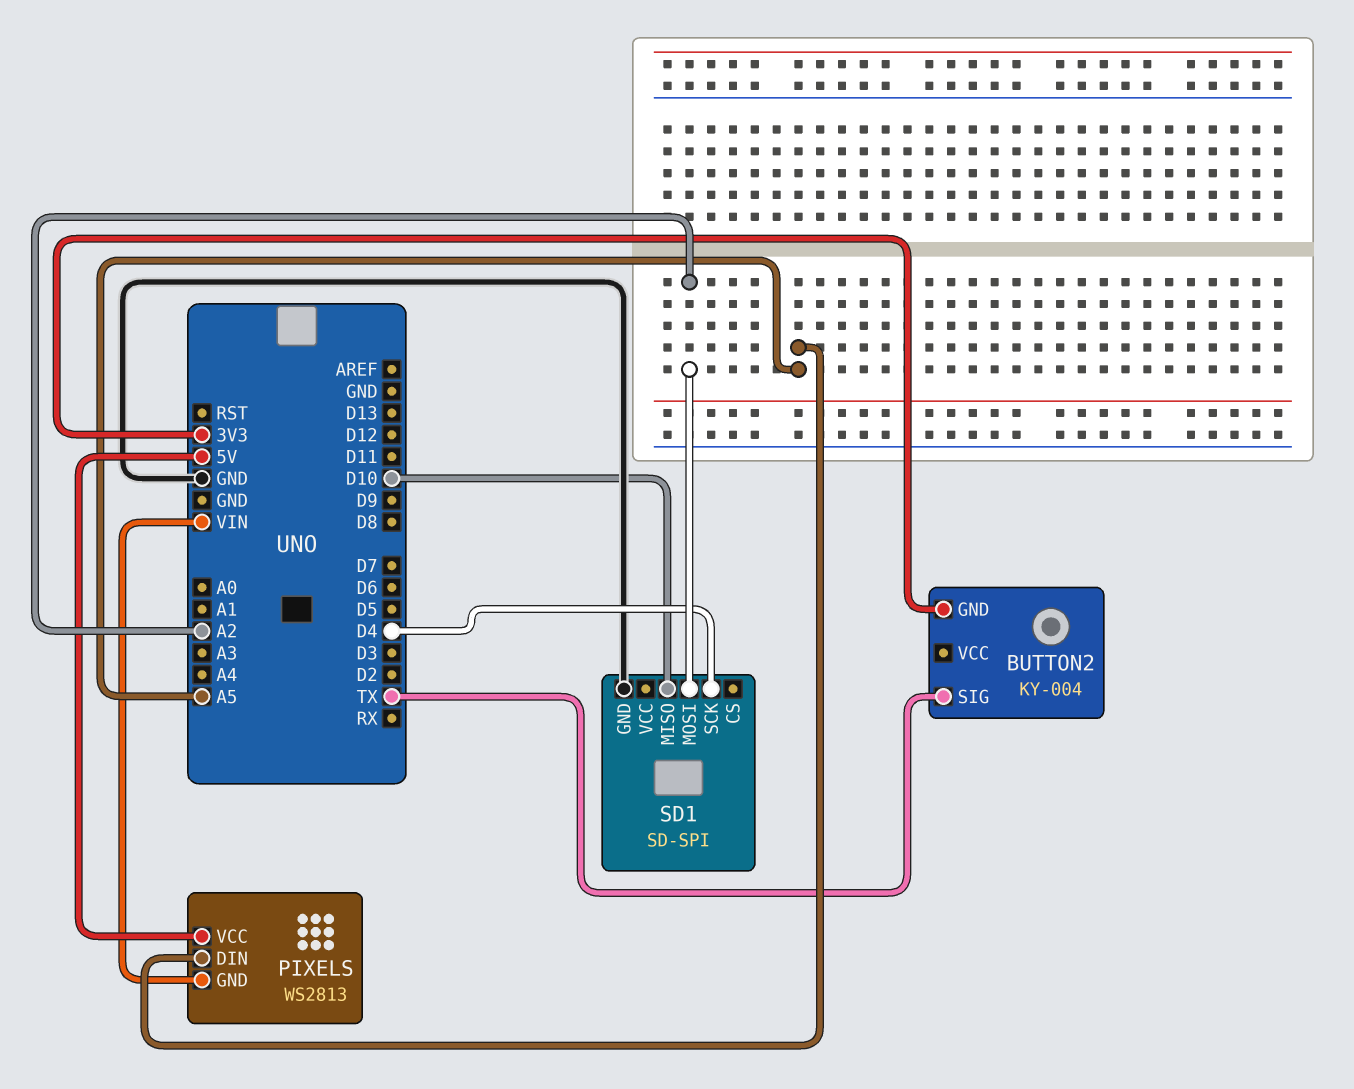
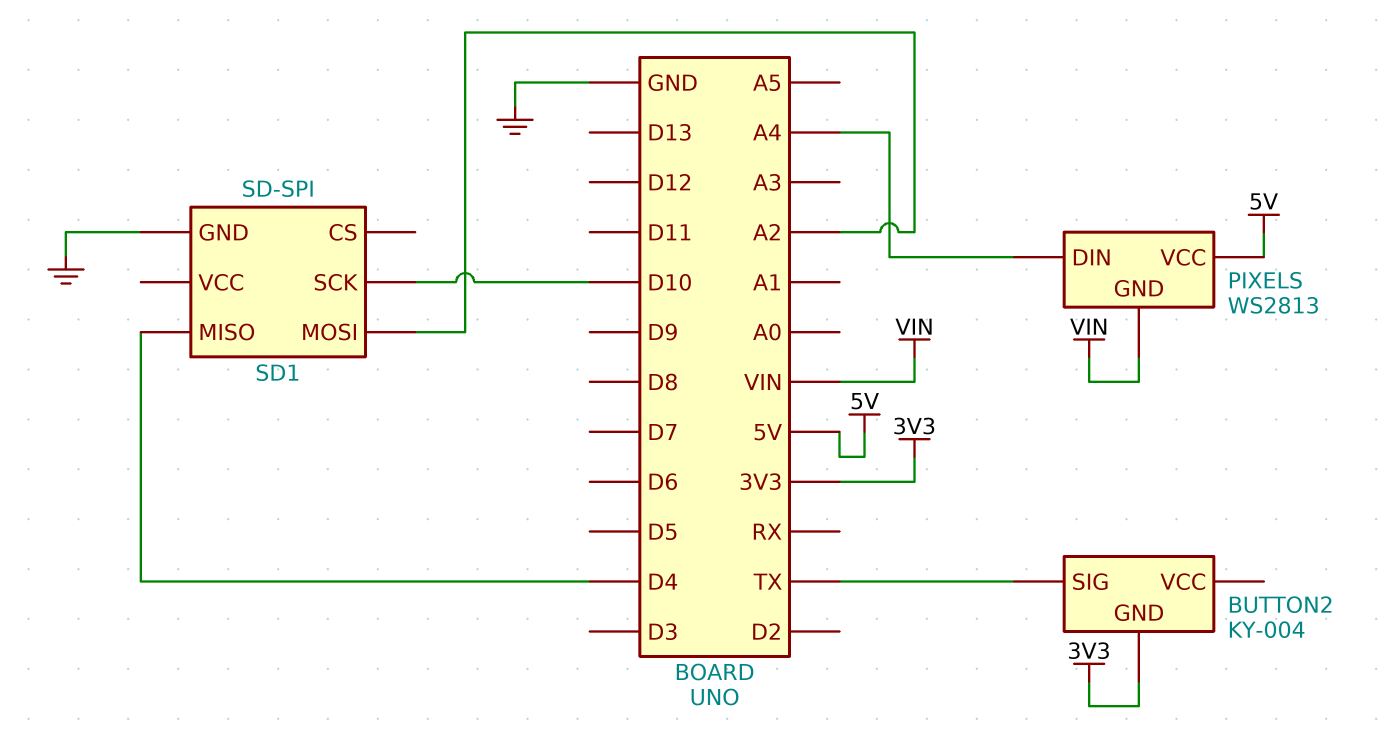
PIXELS pin DIN: A5 -> A4
SD1 pin MISO: D10 -> D4
SD1 pin SCK: D4 -> D10

